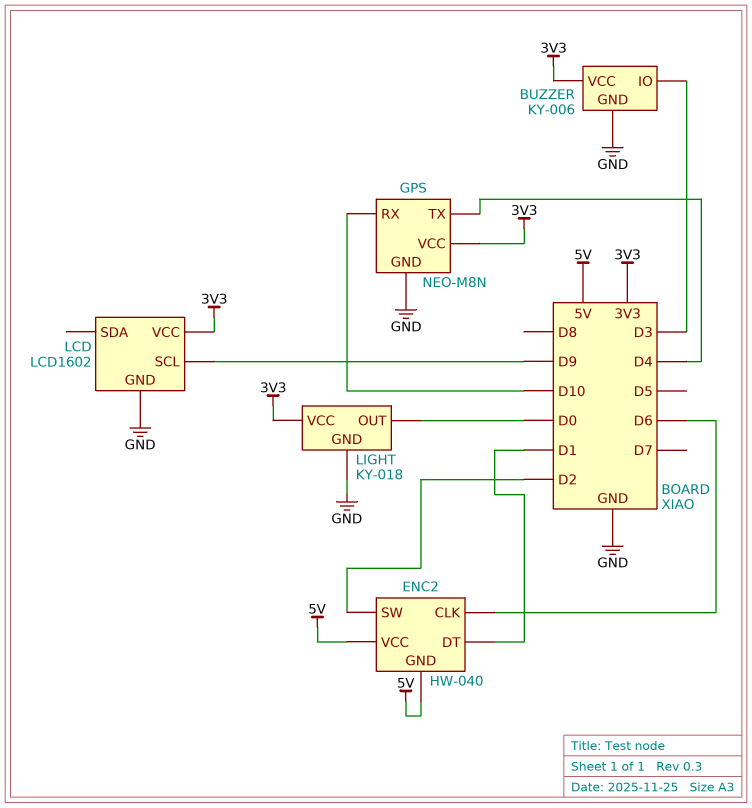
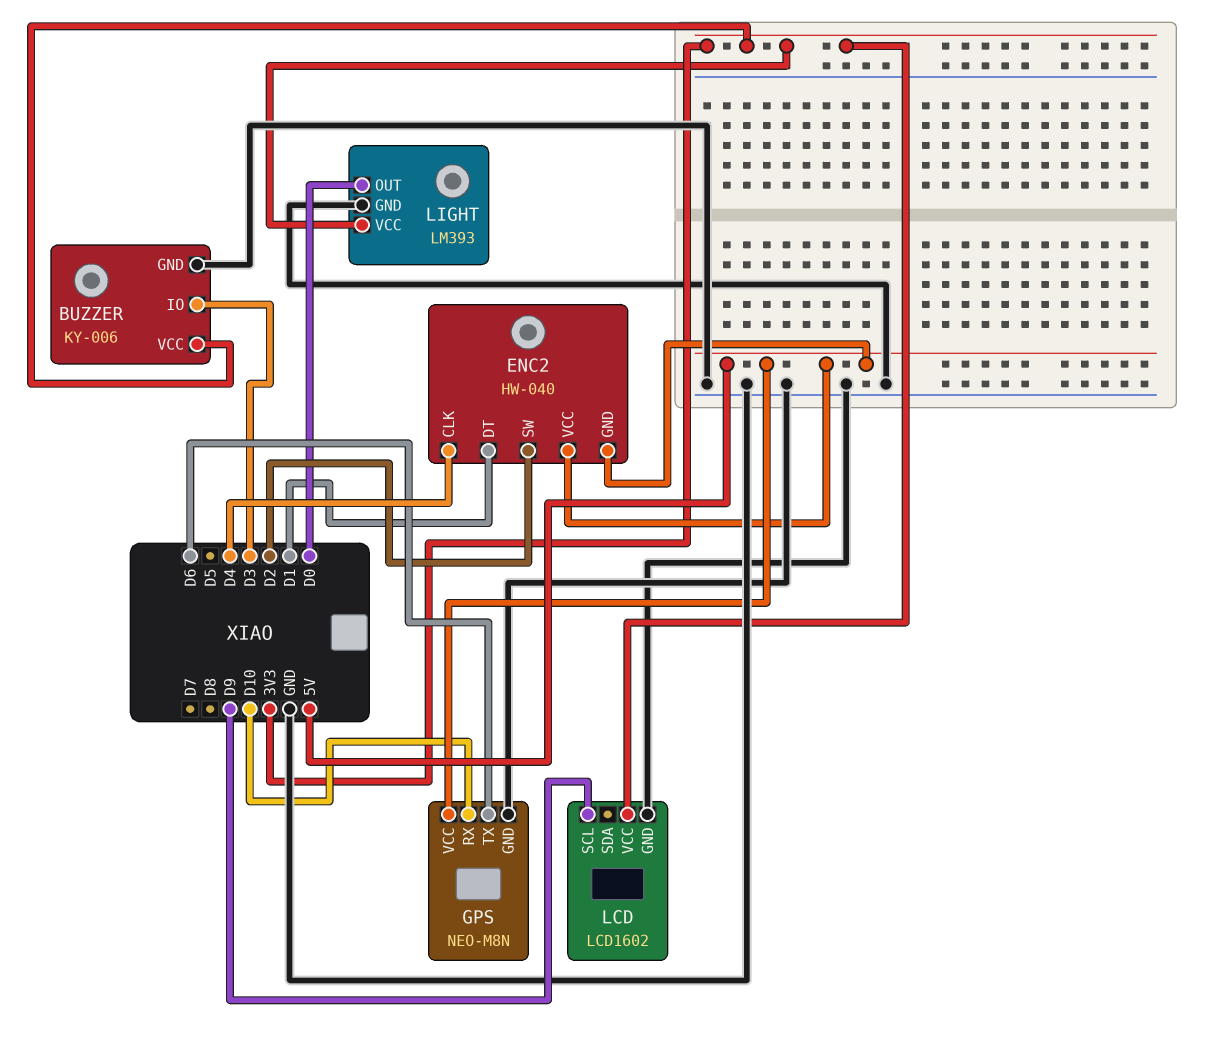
ENC2 pin CLK: D6 -> D4
GPS pin TX: D4 -> D6
GPS pin VCC: 3V3 -> 5V
LIGHT: KY-018 -> LM393

